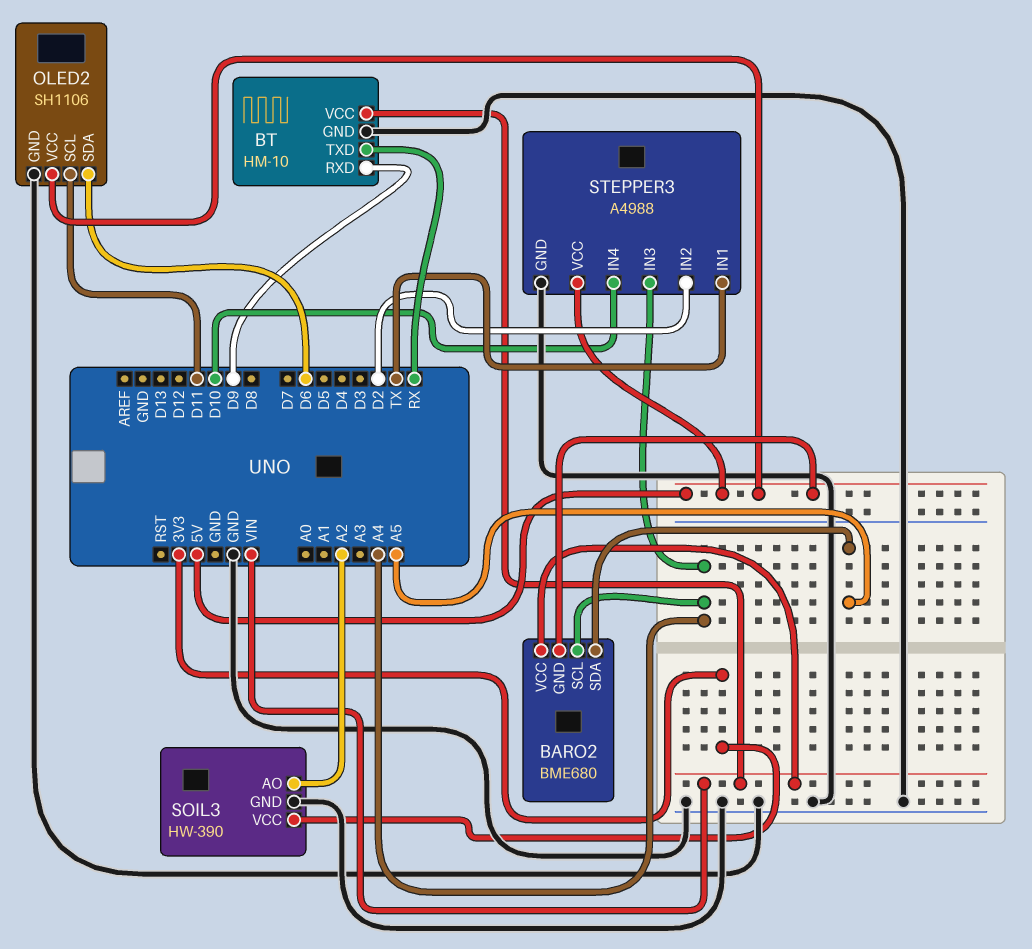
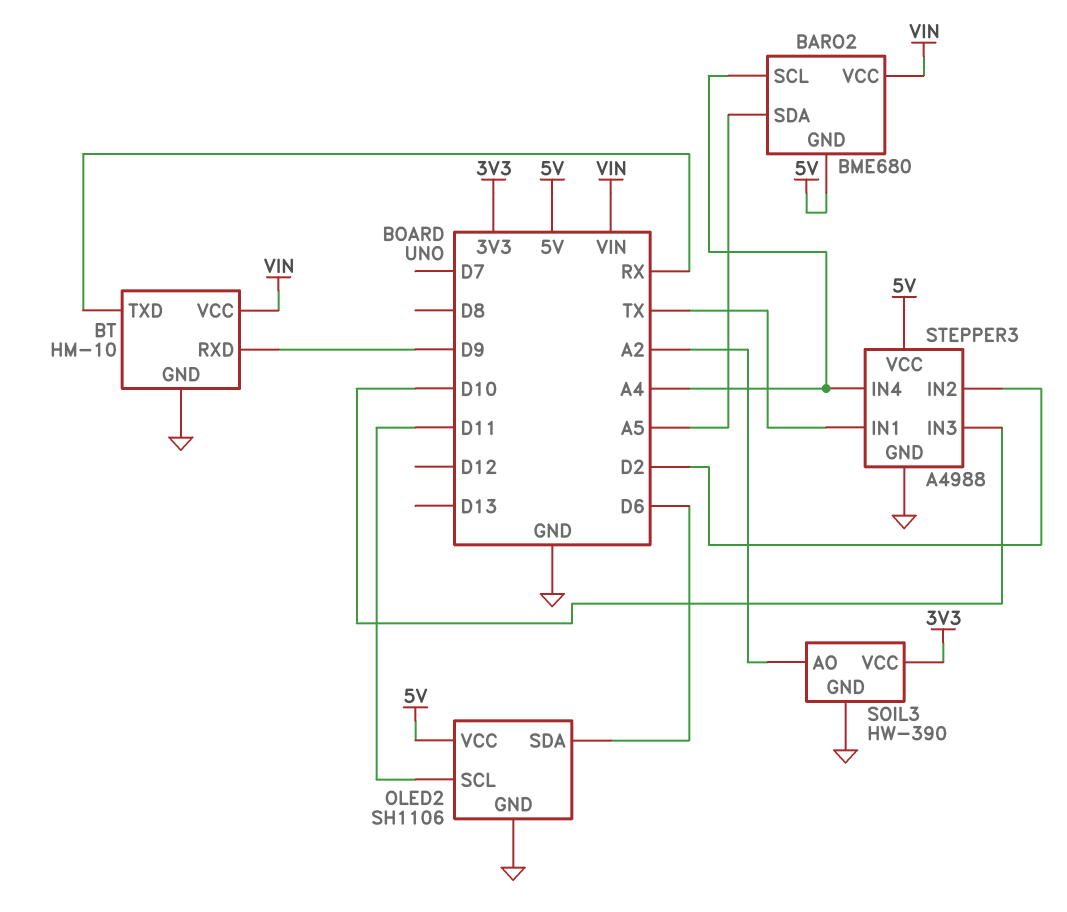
STEPPER3 pin IN3: A4 -> D10
STEPPER3 pin IN4: D10 -> A4

